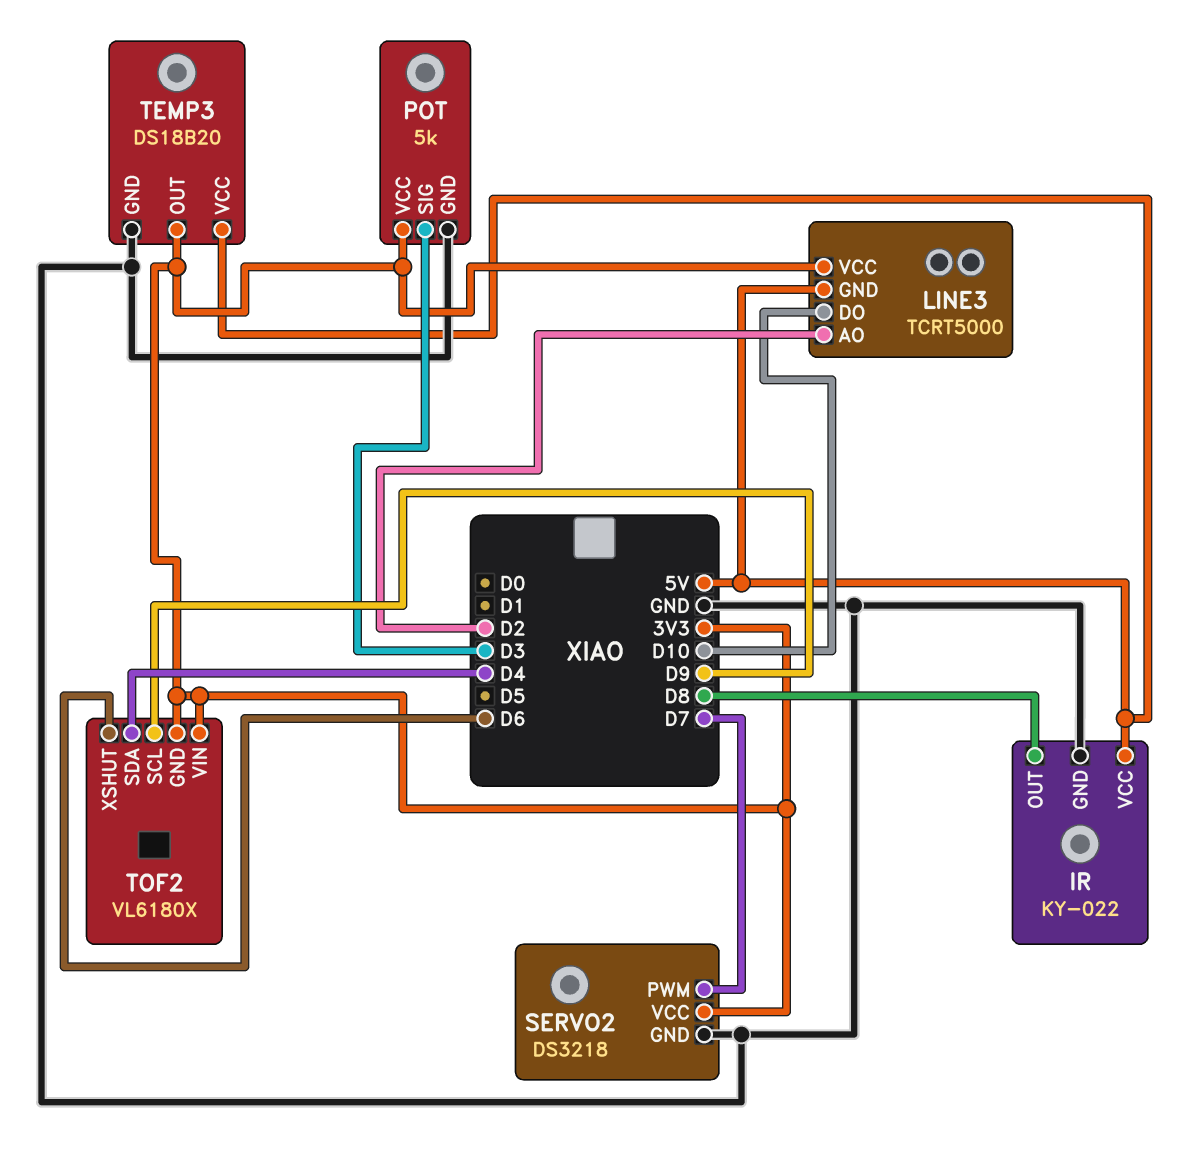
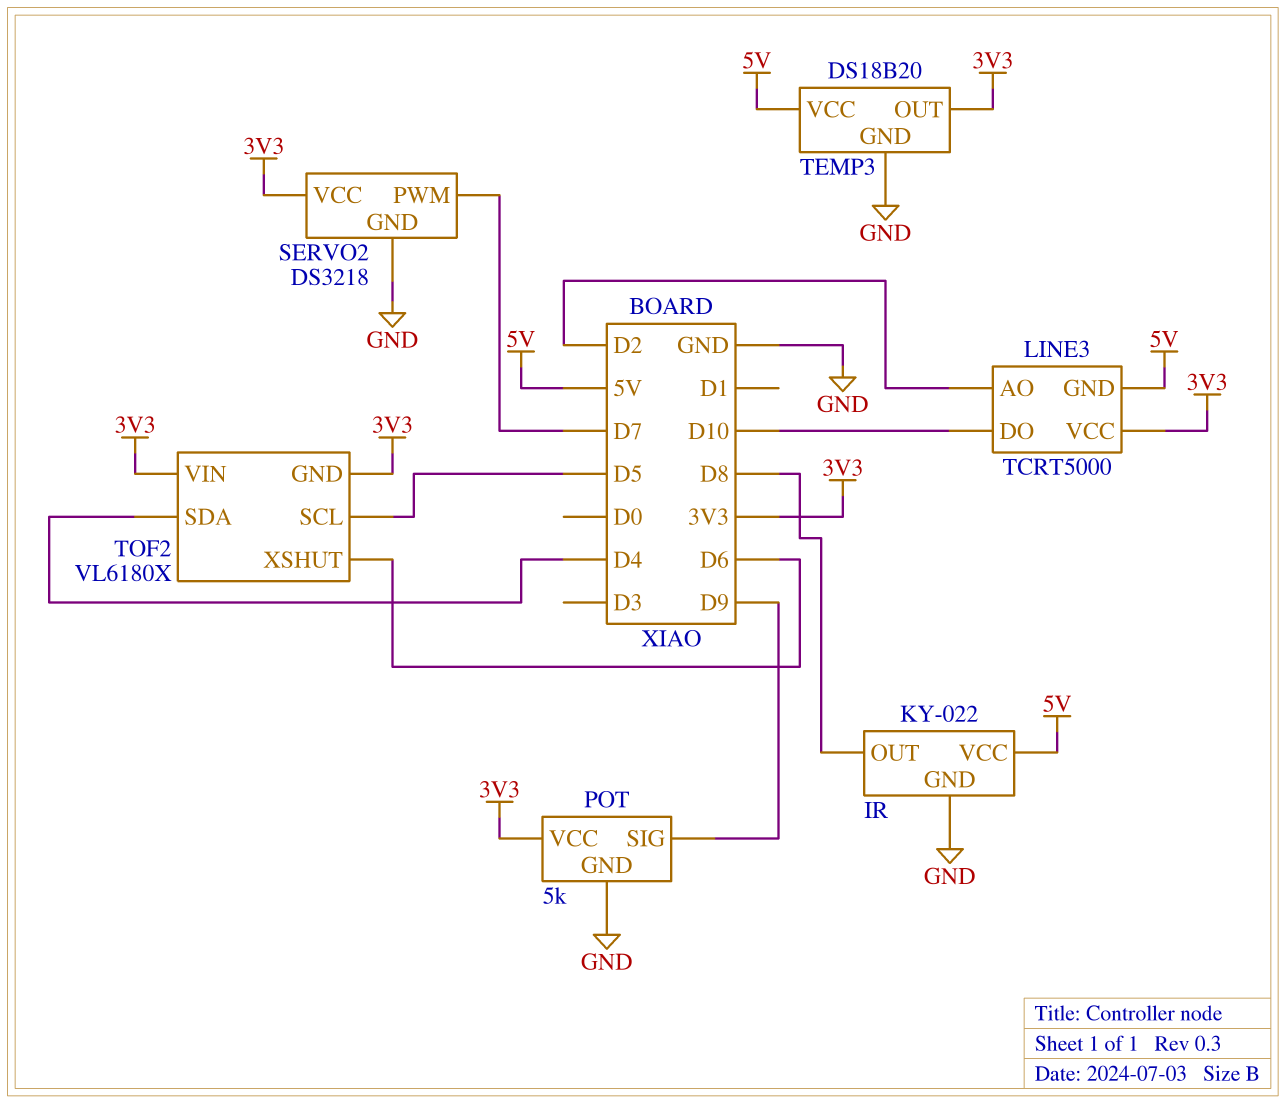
POT pin SIG: D3 -> D9
TOF2 pin SCL: D9 -> D5

